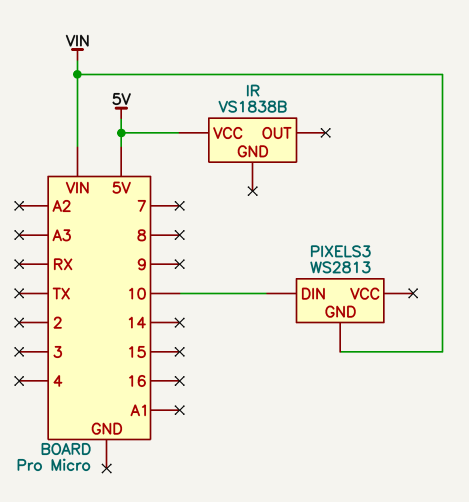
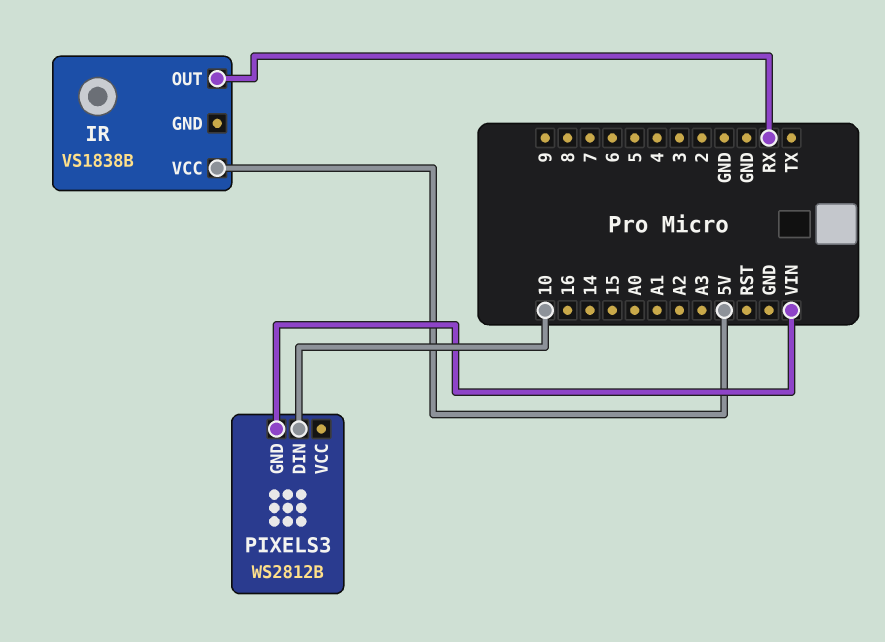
IR pin OUT: none -> RX
PIXELS3: WS2813 -> WS2812B

